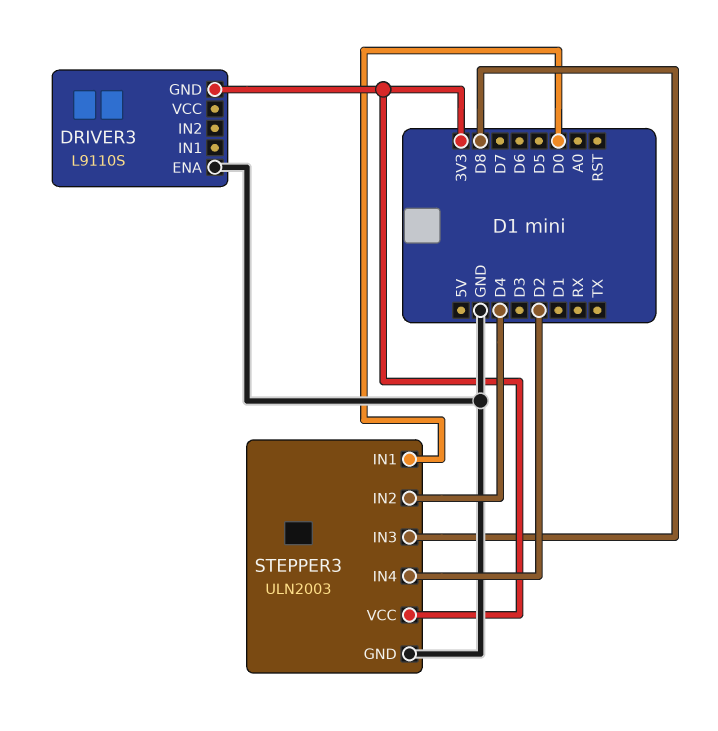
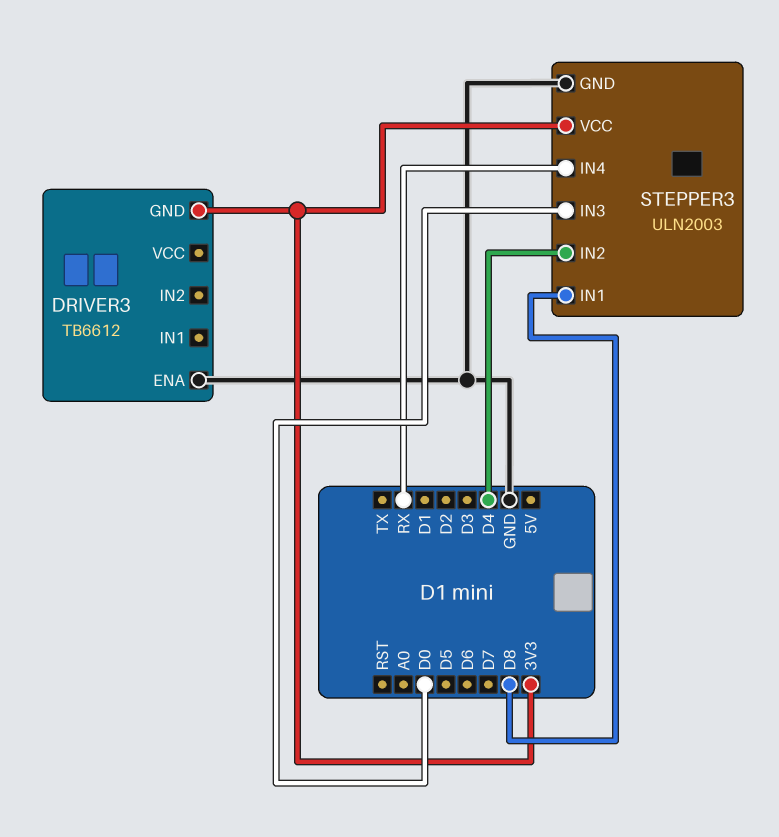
DRIVER3: L9110S -> TB6612
STEPPER3 pin IN1: D0 -> D8
STEPPER3 pin IN3: D8 -> D0
STEPPER3 pin IN4: D2 -> RX

